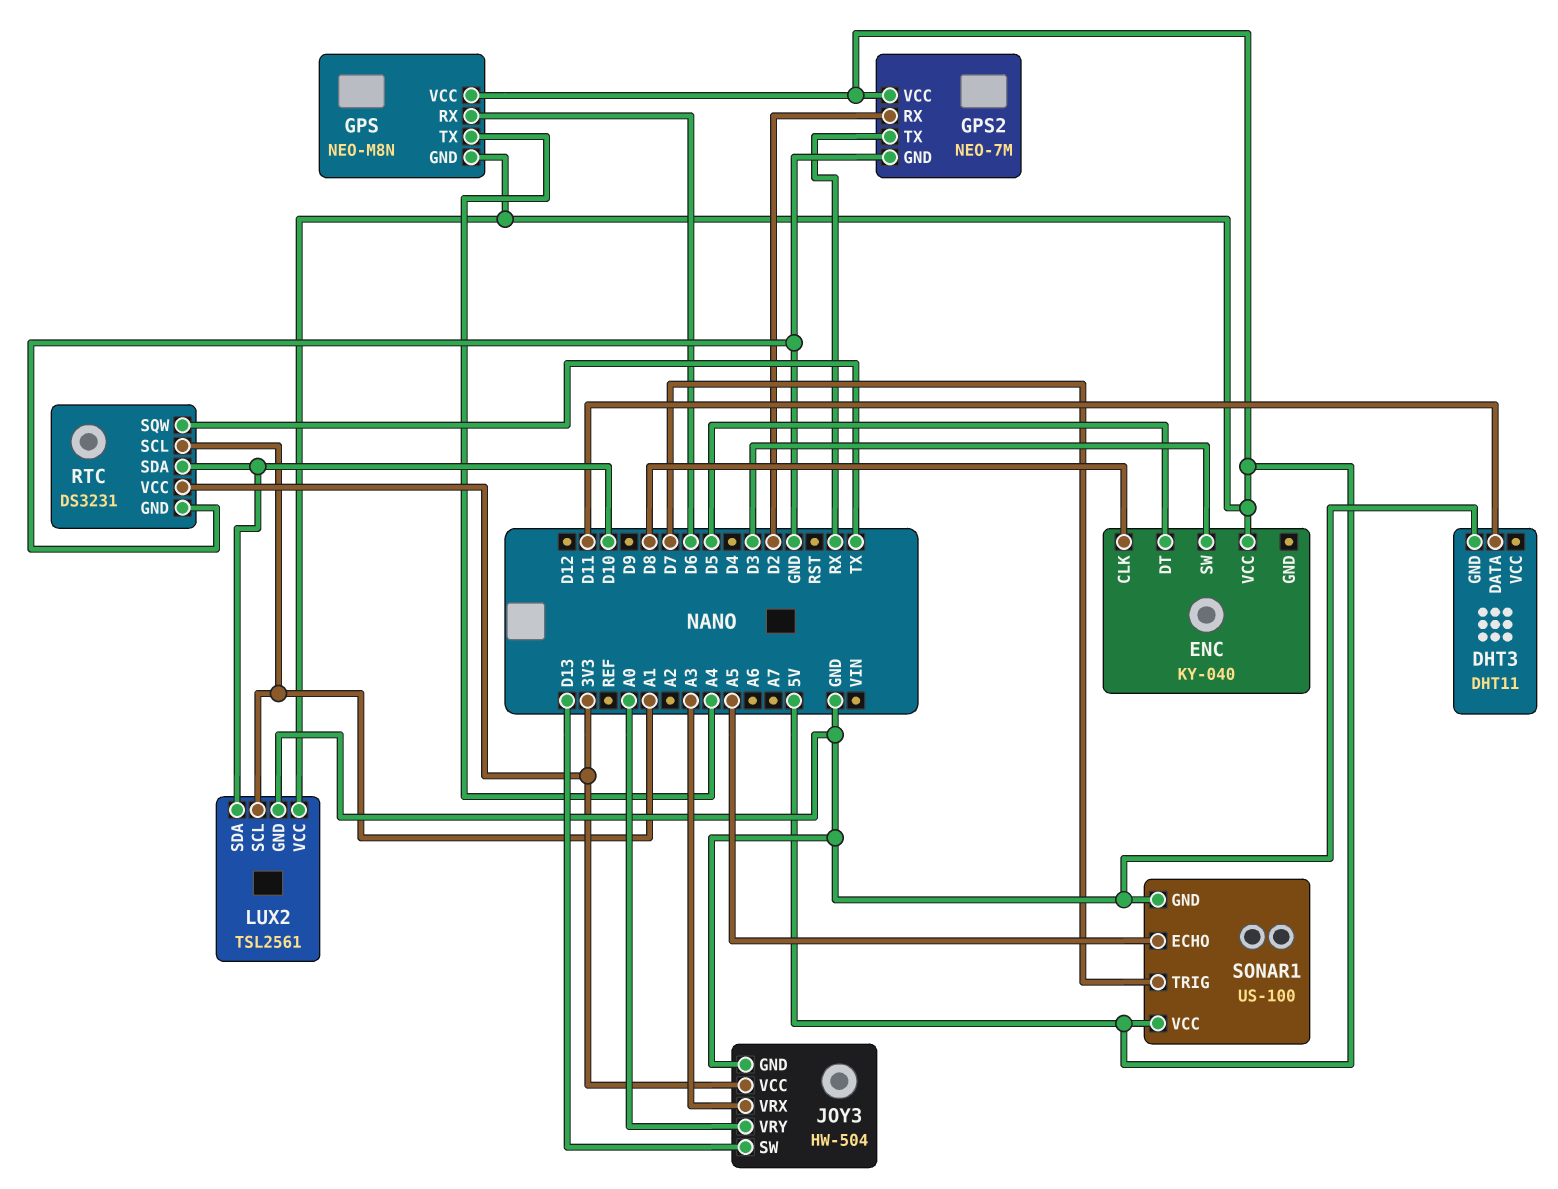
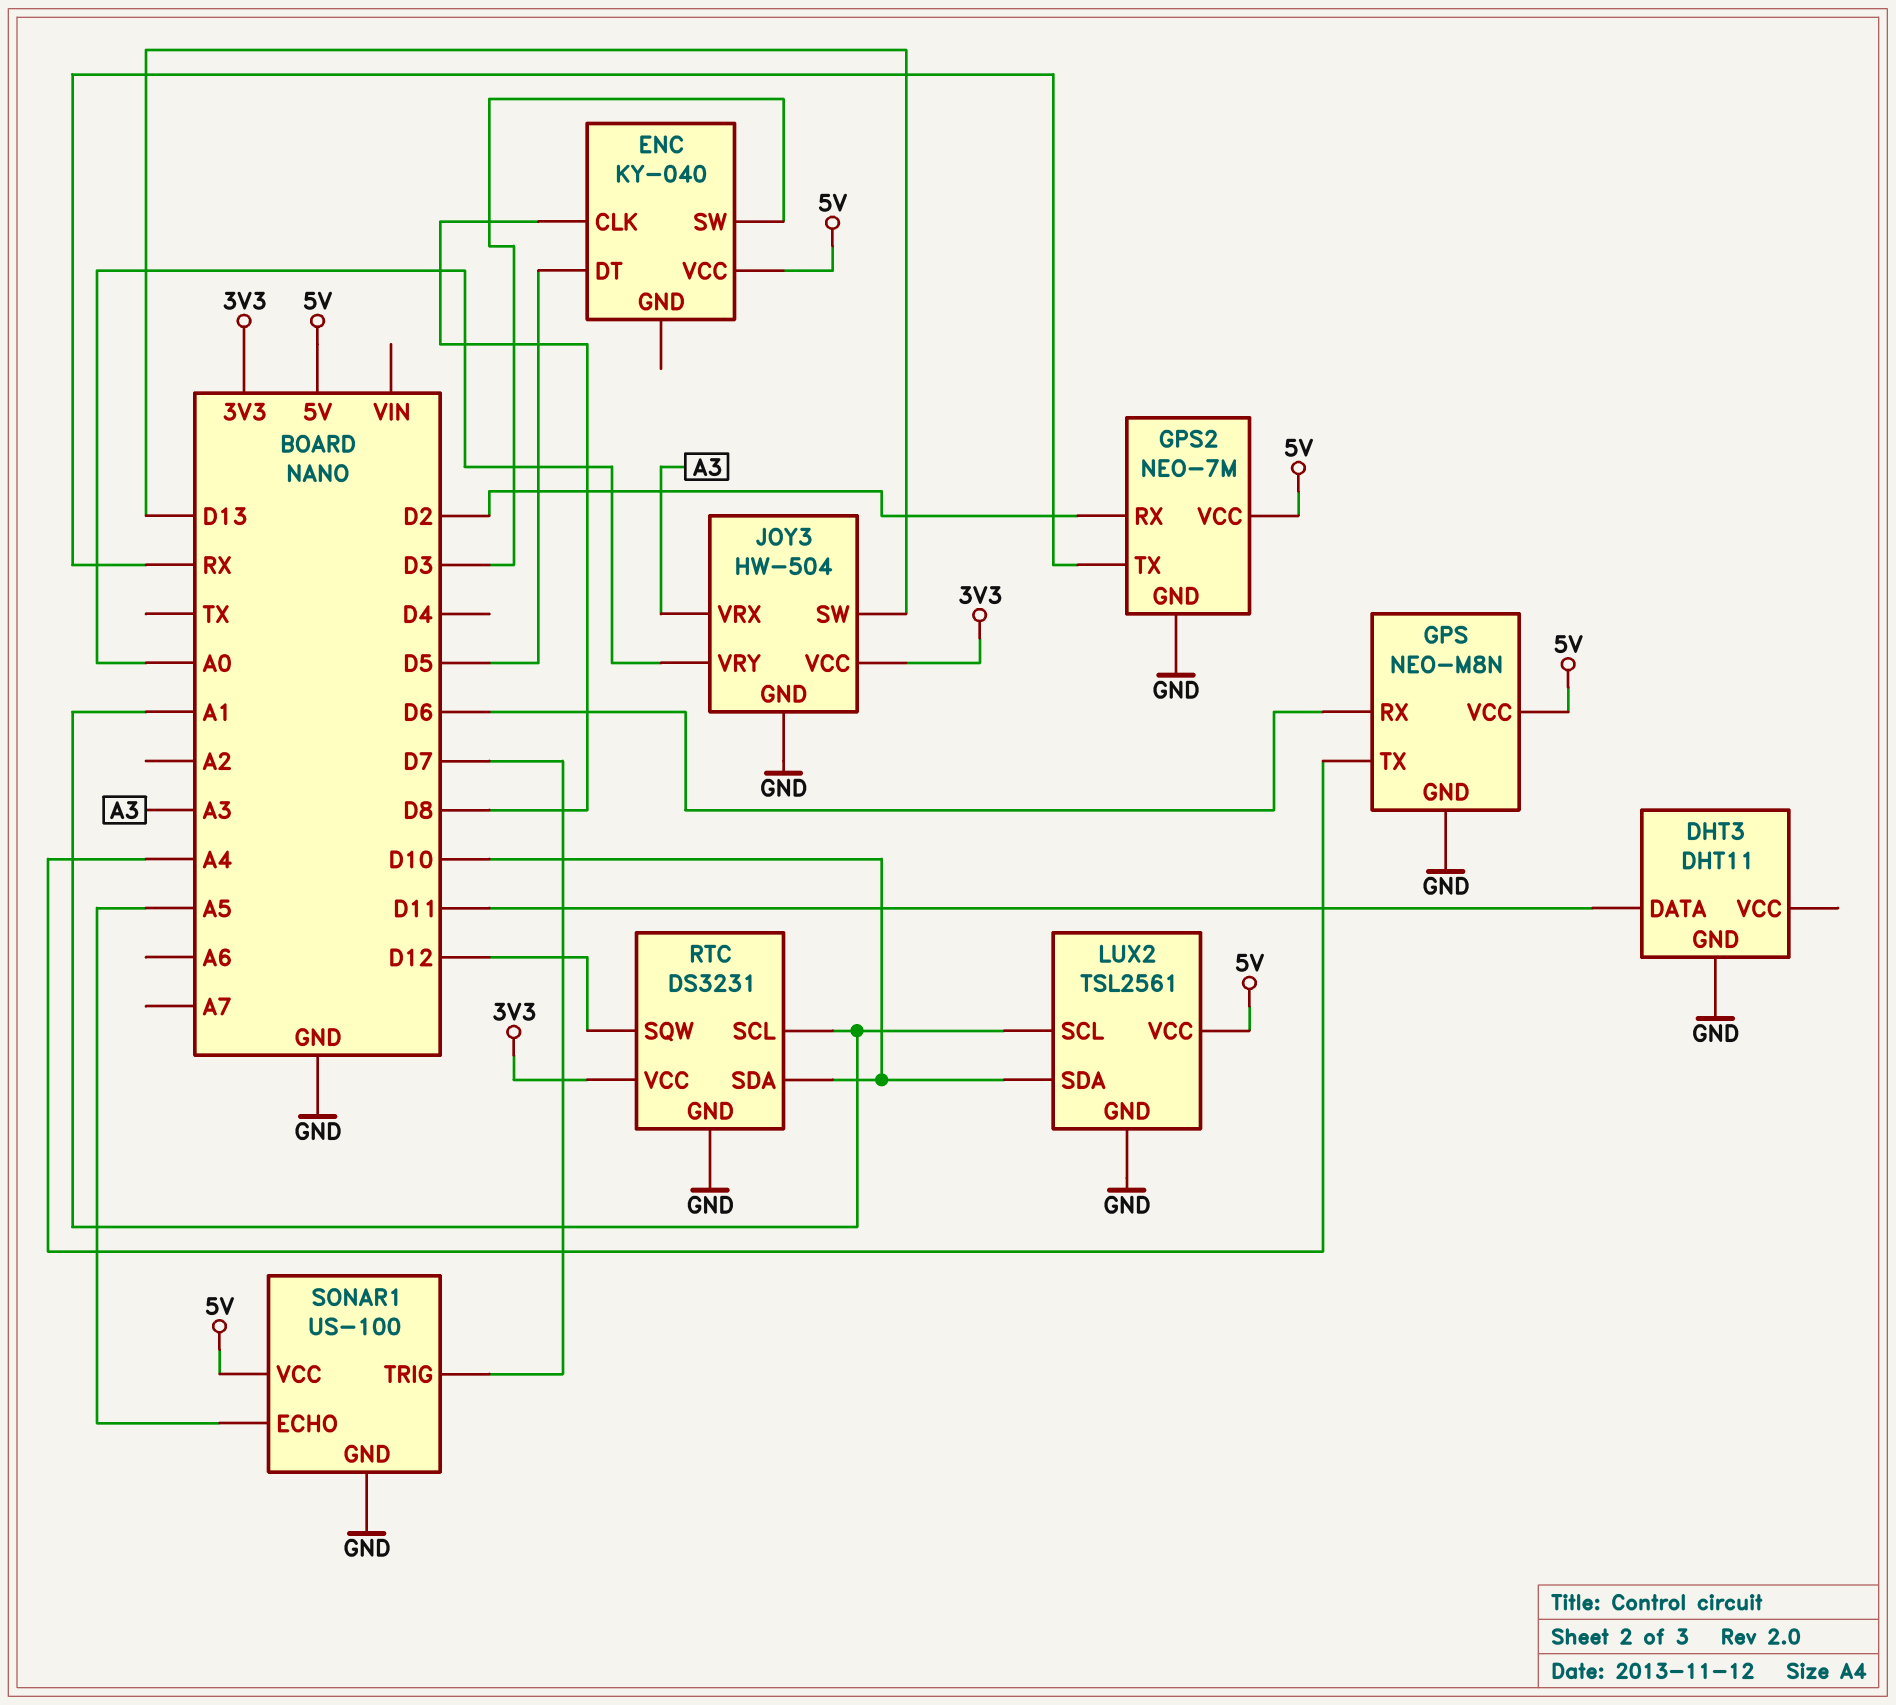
GPS pin GND: 5V -> GND
RTC pin SQW: TX -> D12

